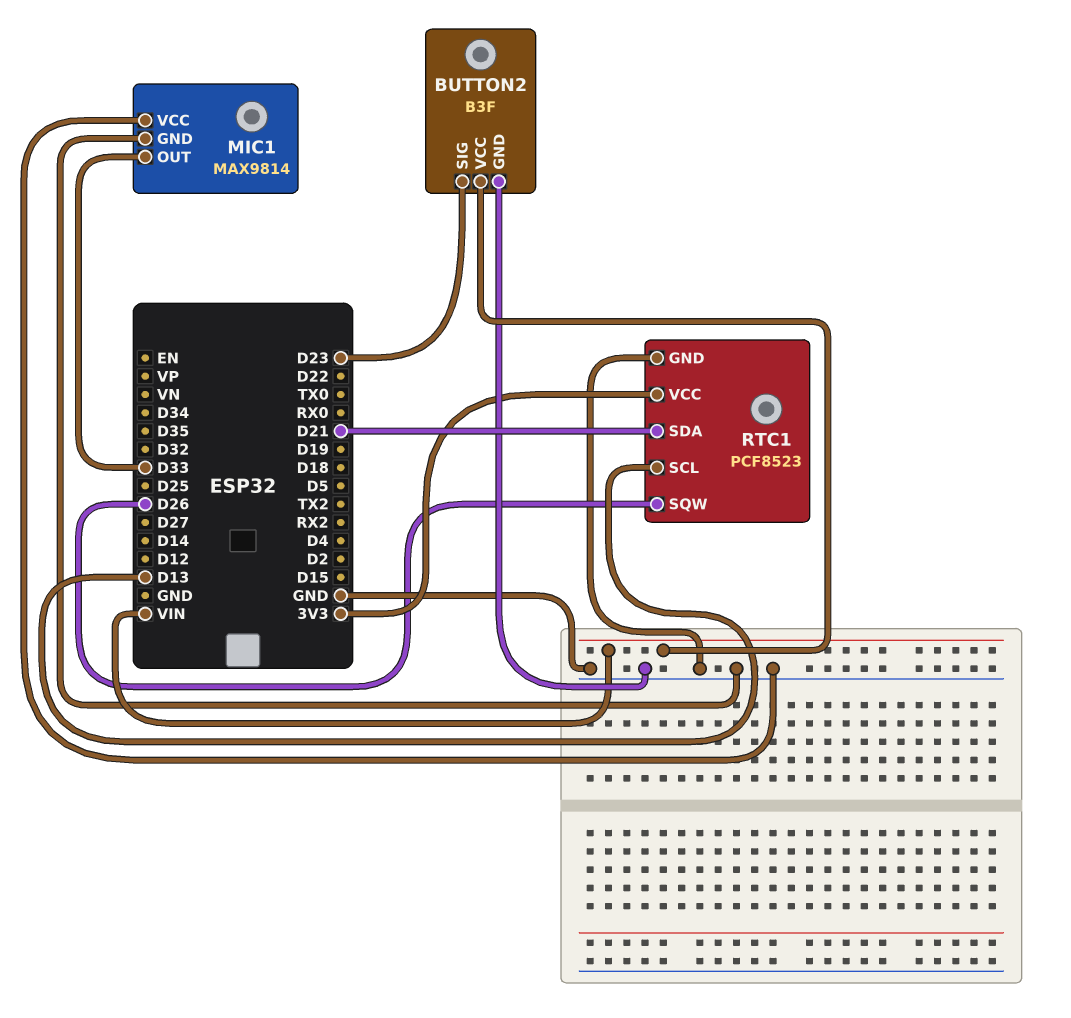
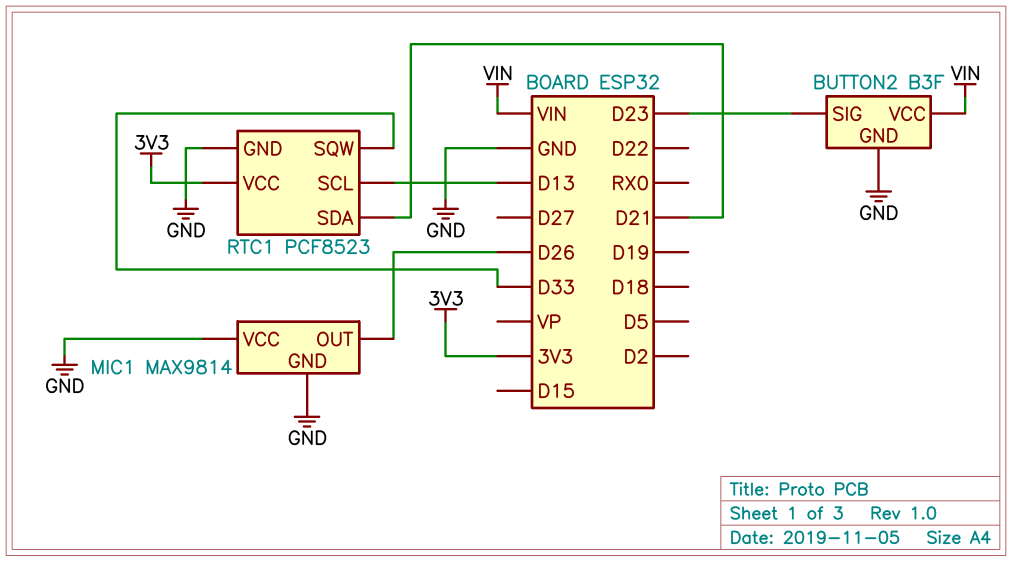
MIC1 pin OUT: D33 -> D26
RTC1 pin SQW: D26 -> D33

